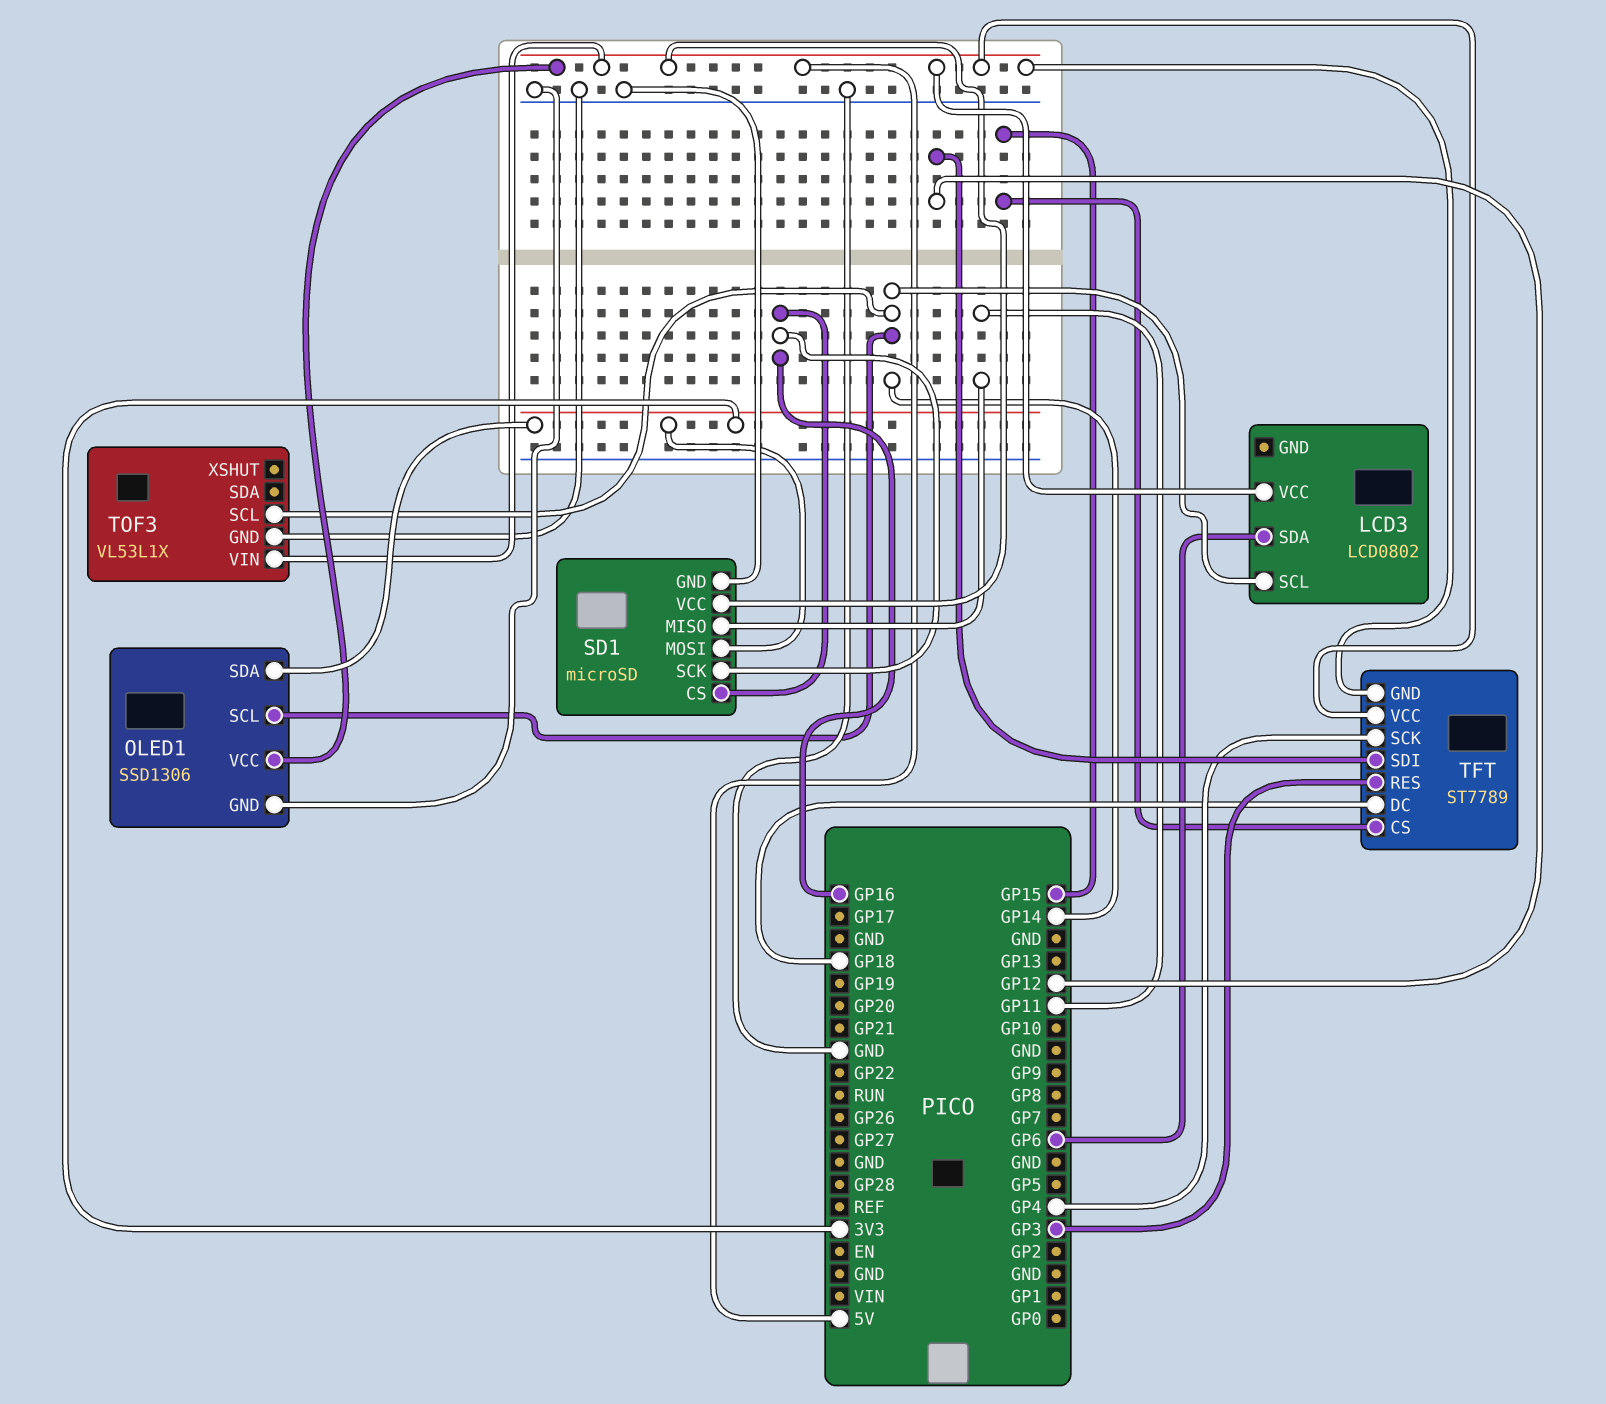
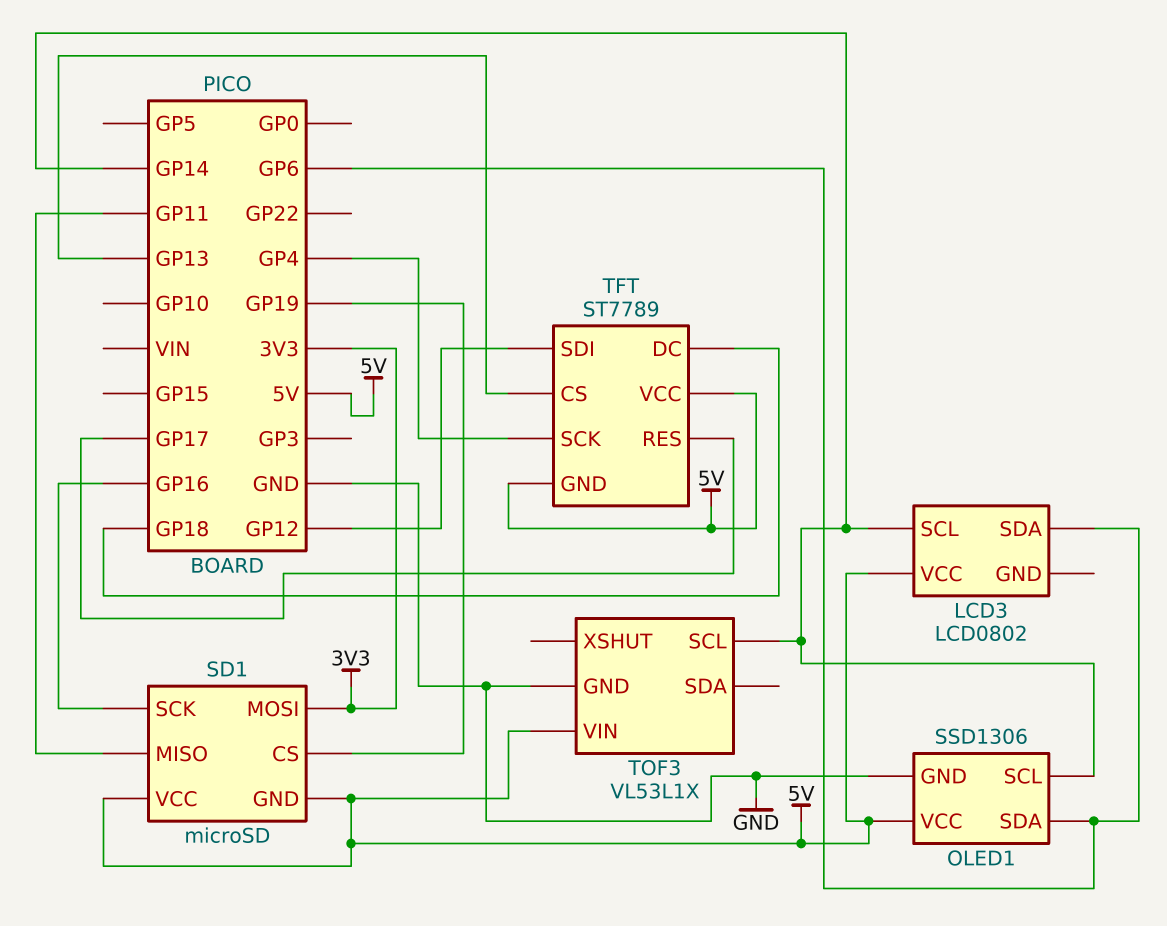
OLED1 pin SDA: 3V3 -> GP6
SD1 pin CS: GP16 -> GP19
SD1 pin GND: GND -> 5V
TFT pin CS: GP15 -> GP13
TFT pin RES: GP3 -> GP17

